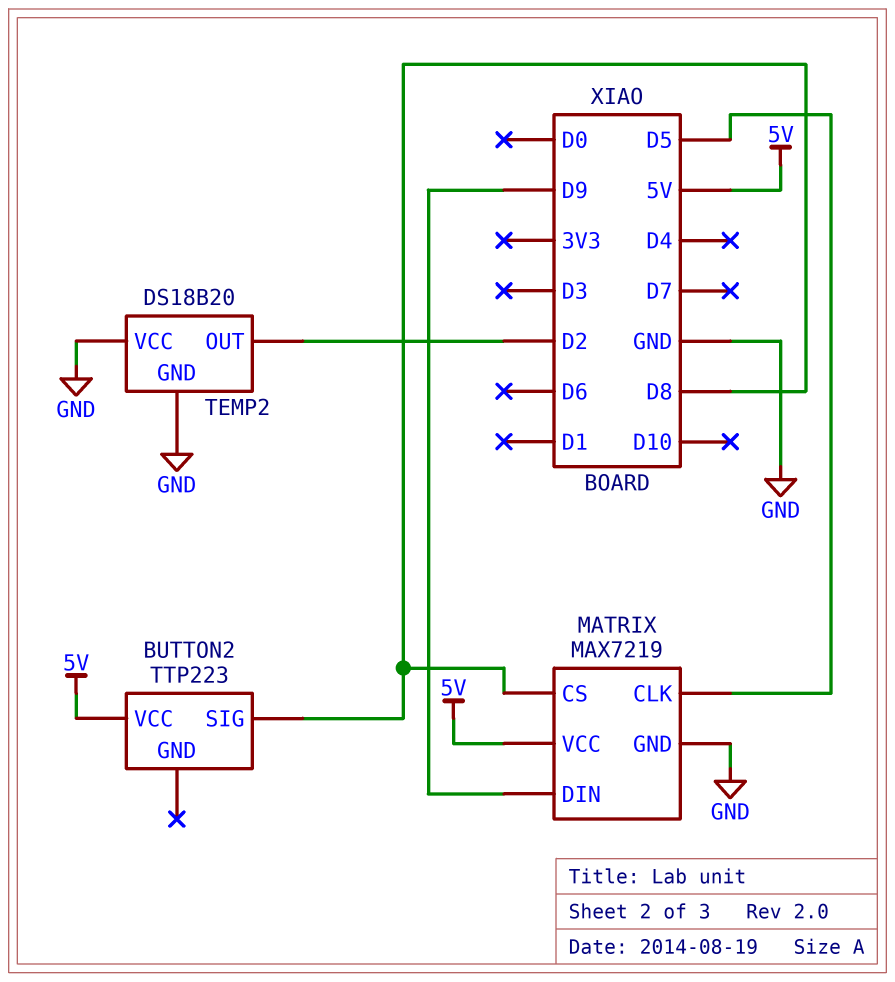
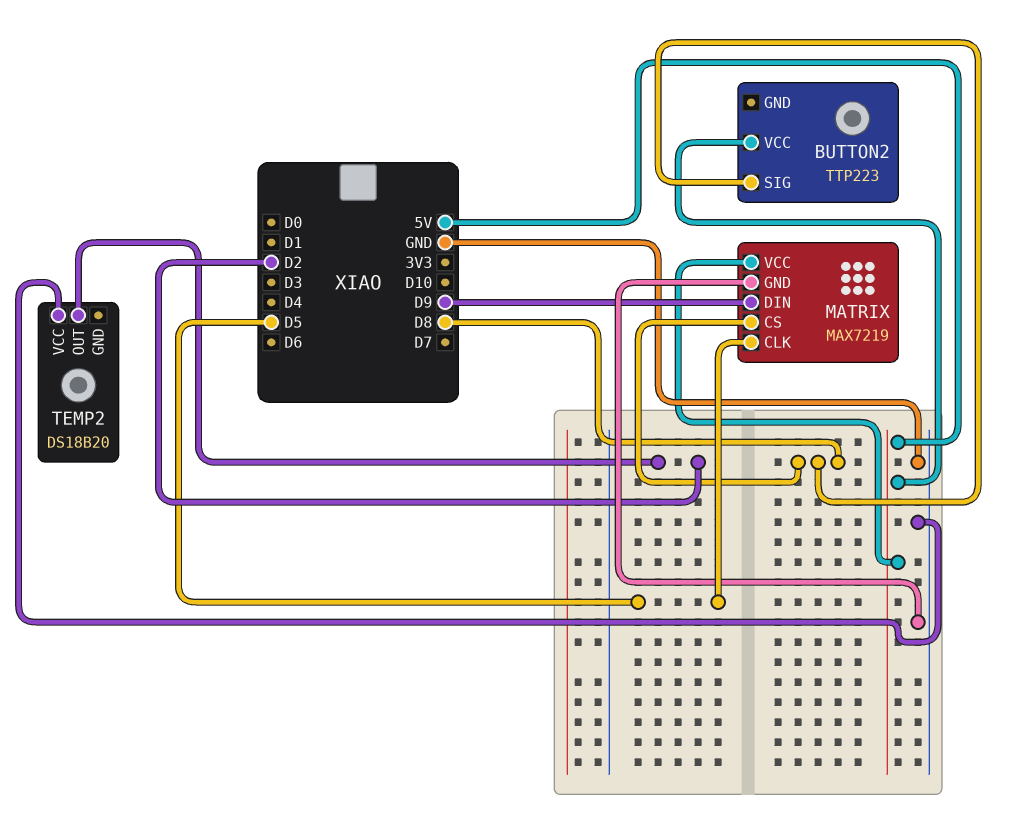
TEMP2 pin GND: GND -> none

